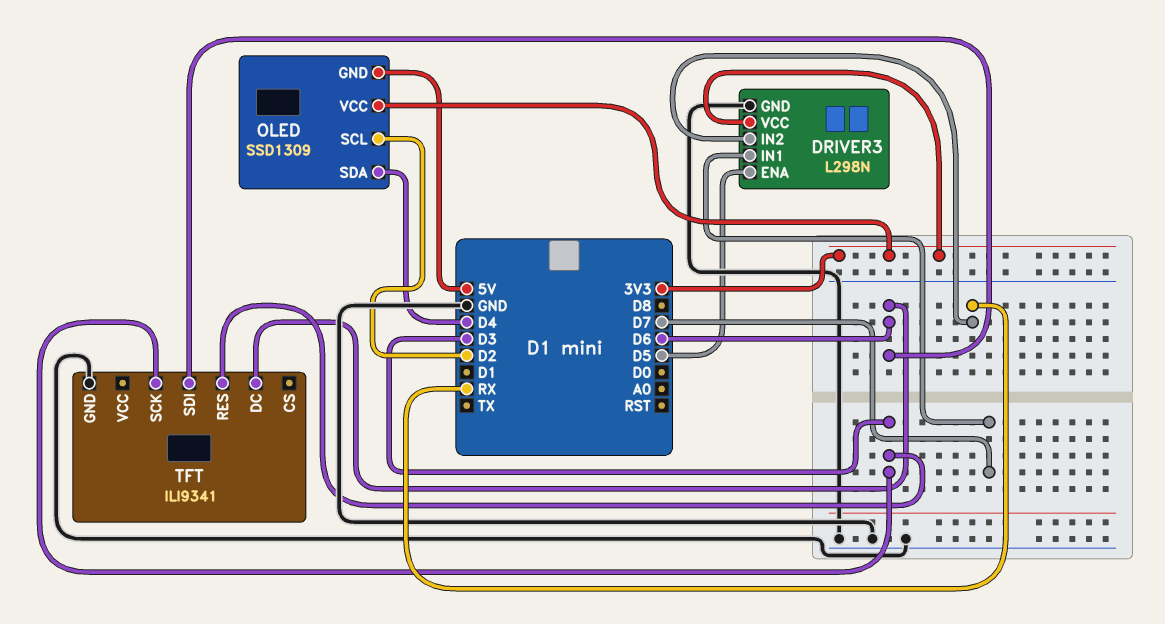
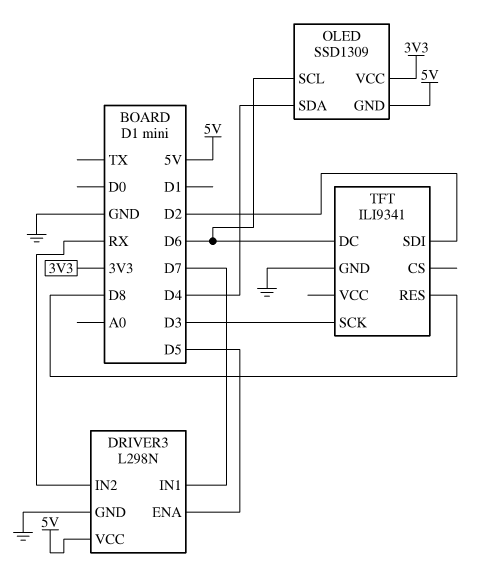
DRIVER3 pin VCC: 3V3 -> 5V
OLED pin SCL: D2 -> D6
TFT pin RES: D3 -> D8
TFT pin SDI: D6 -> D2

